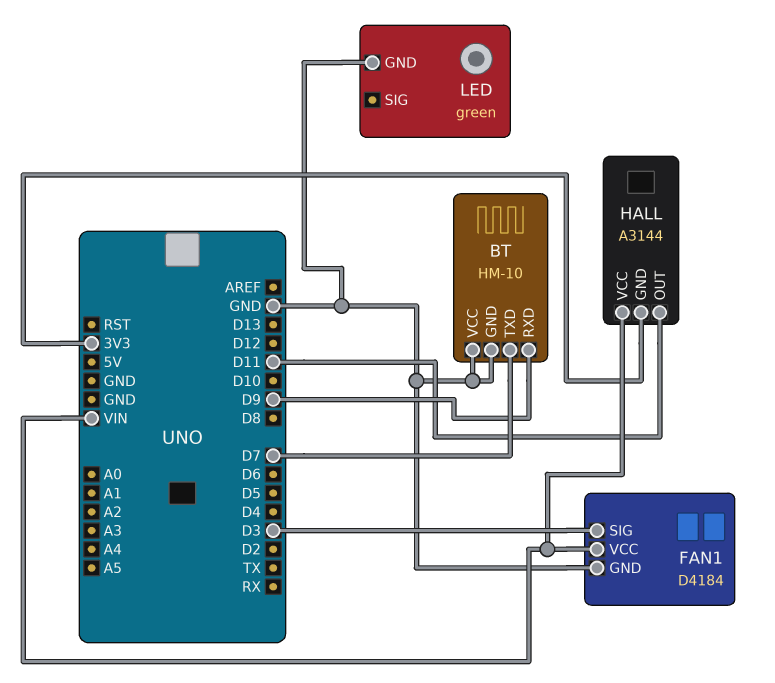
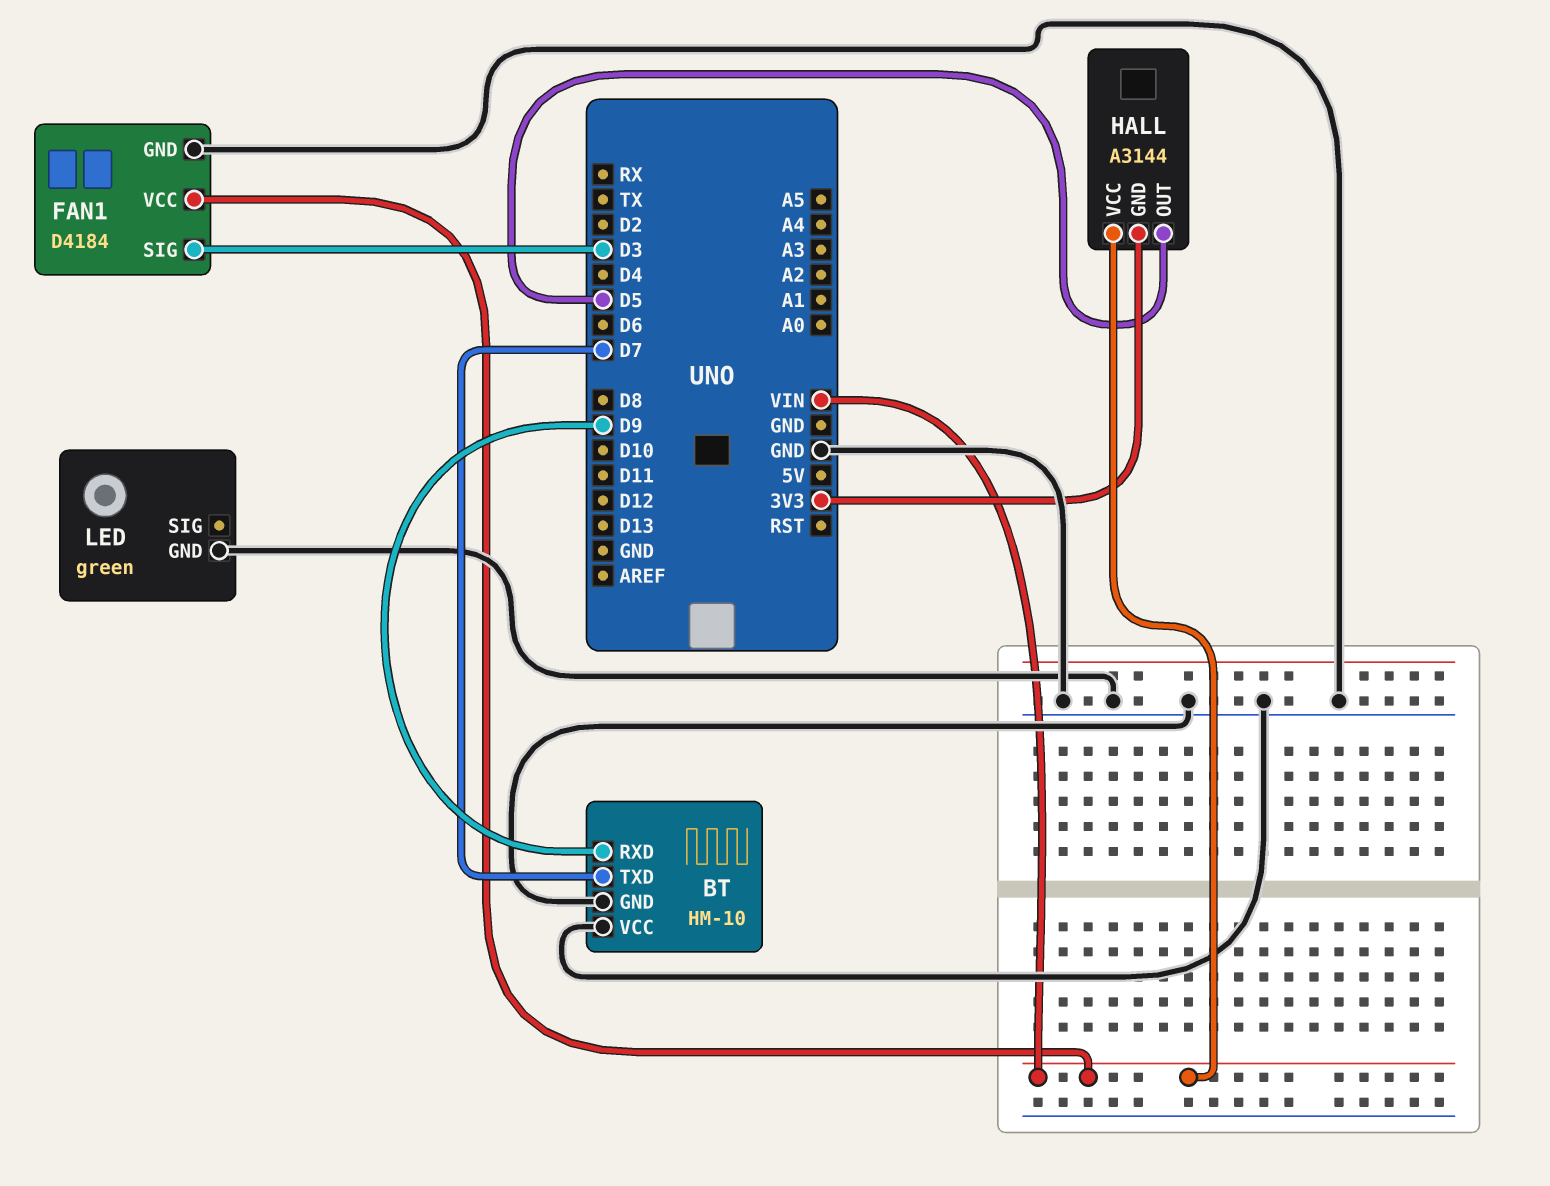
HALL pin OUT: D11 -> D5

